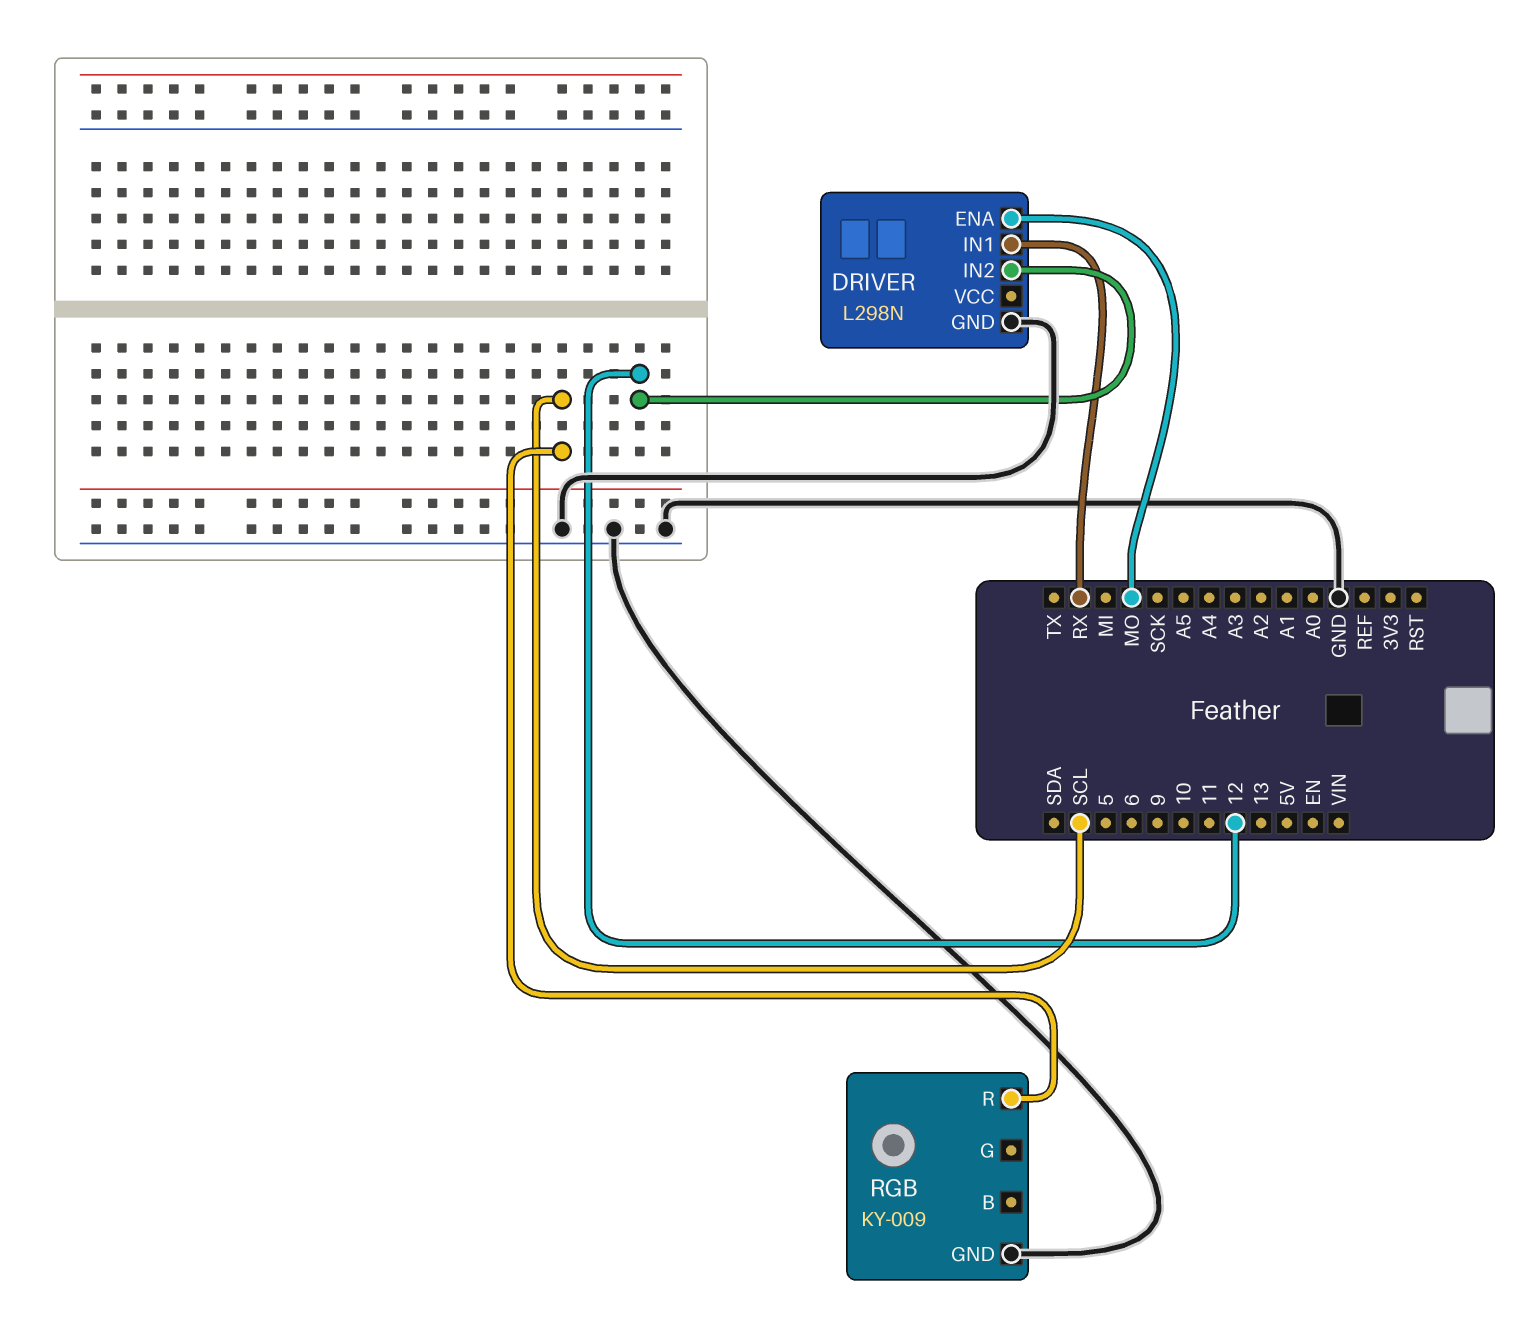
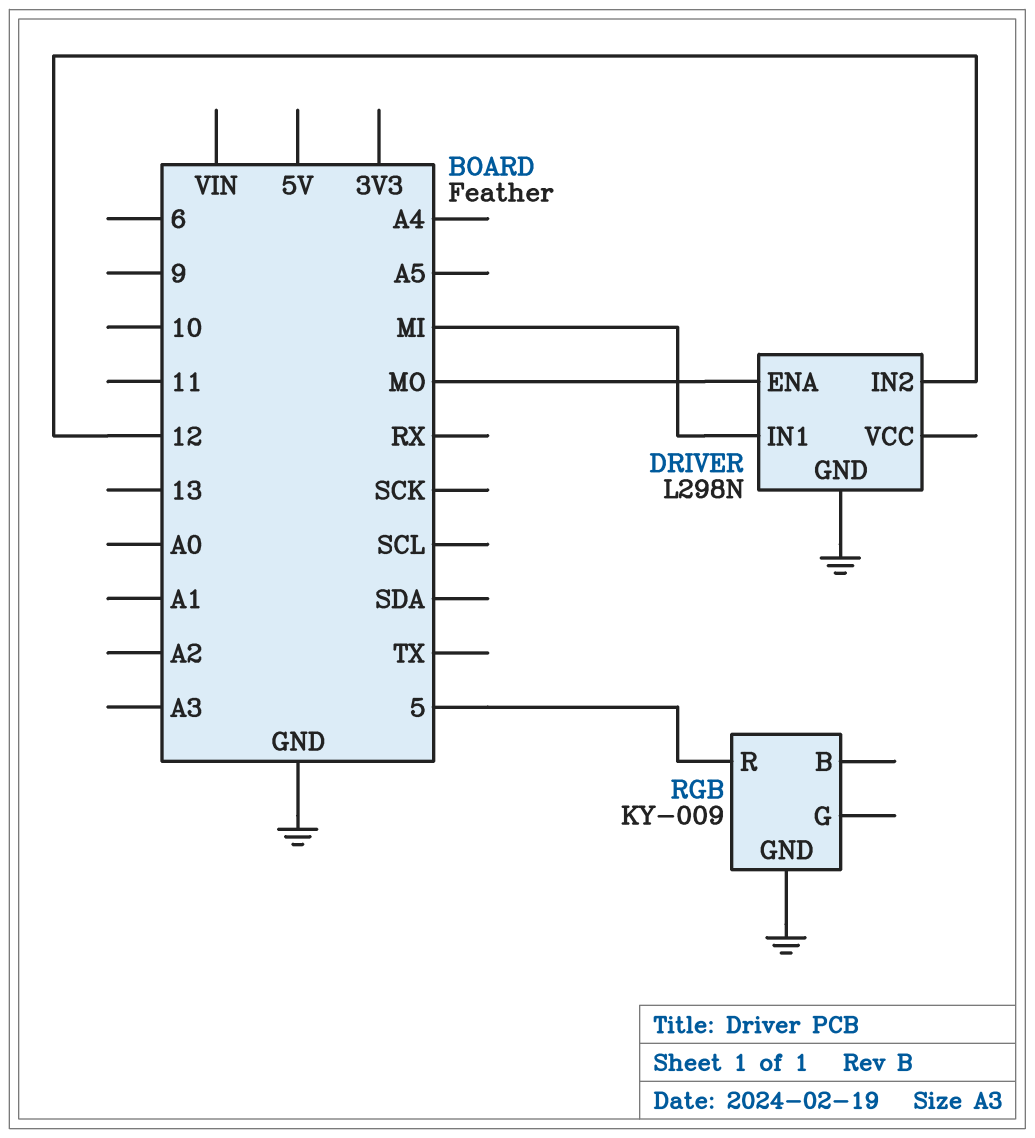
DRIVER pin IN1: RX -> MI
RGB pin R: SCL -> 5

